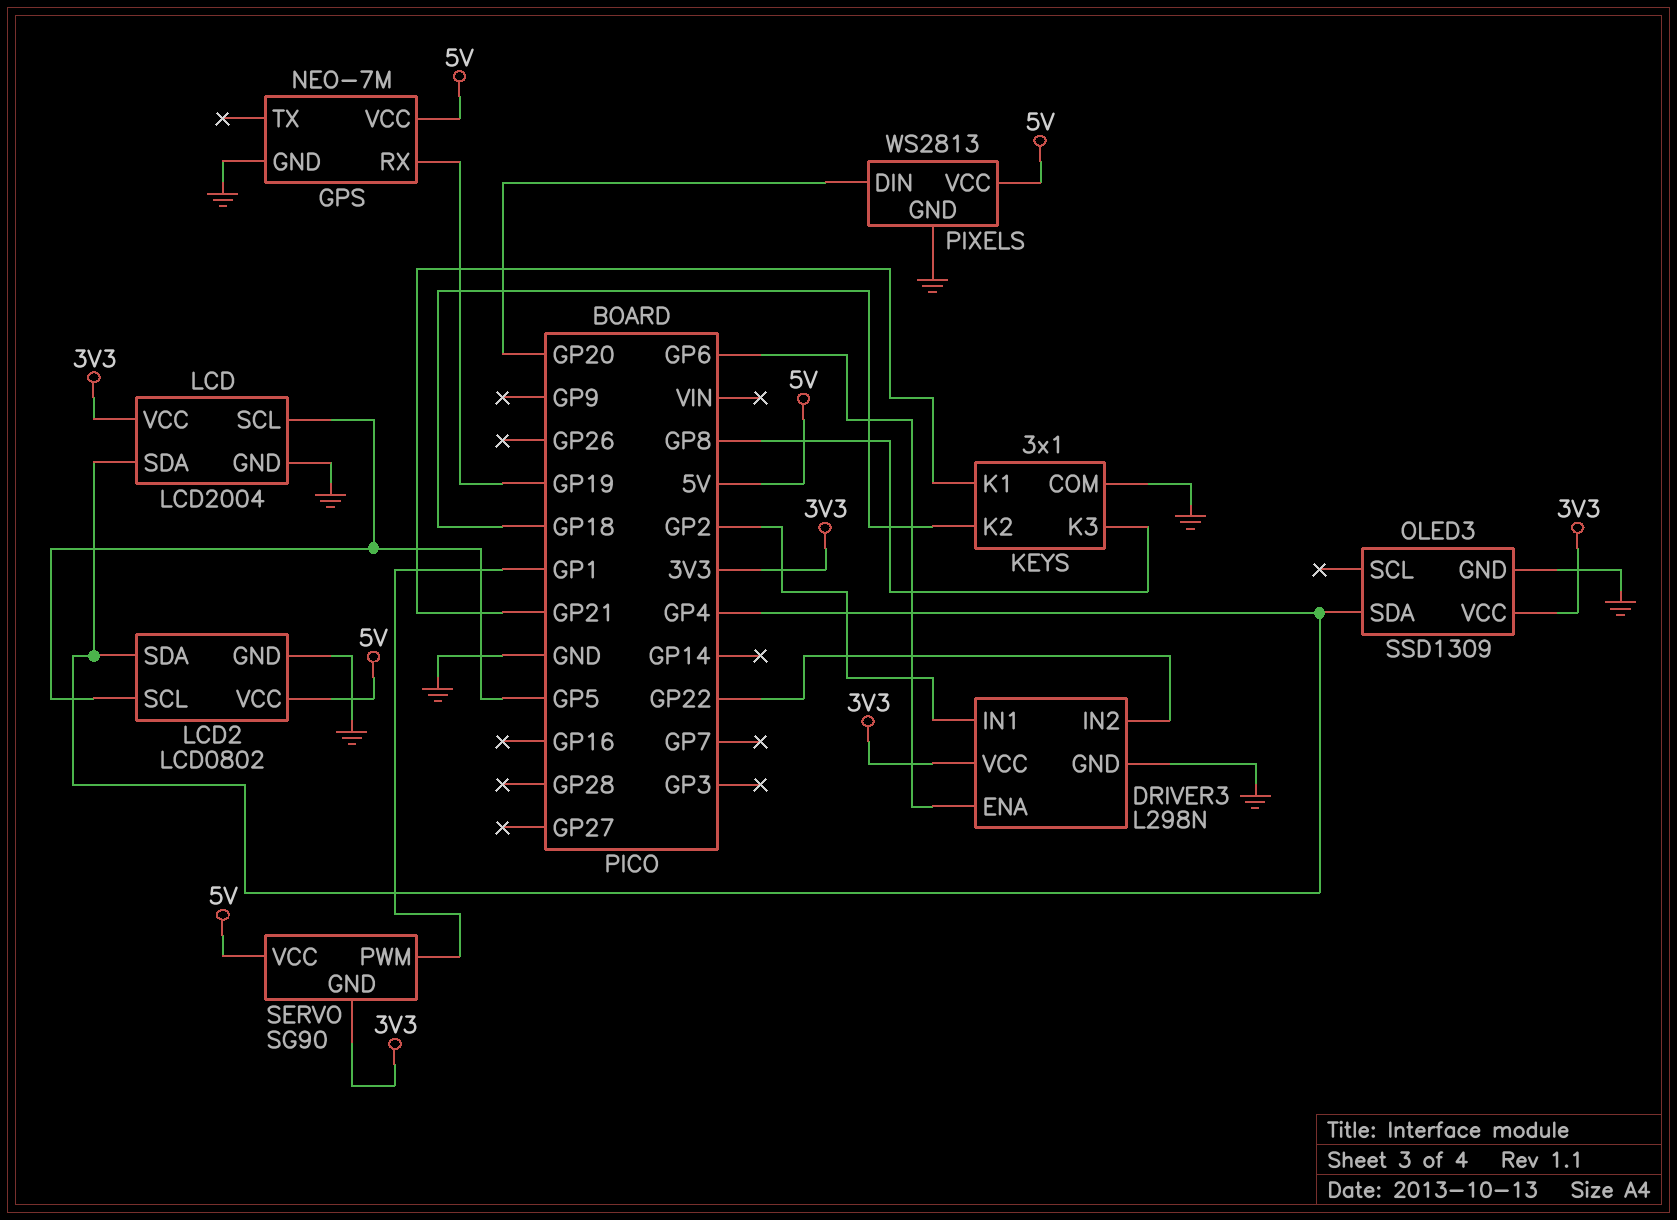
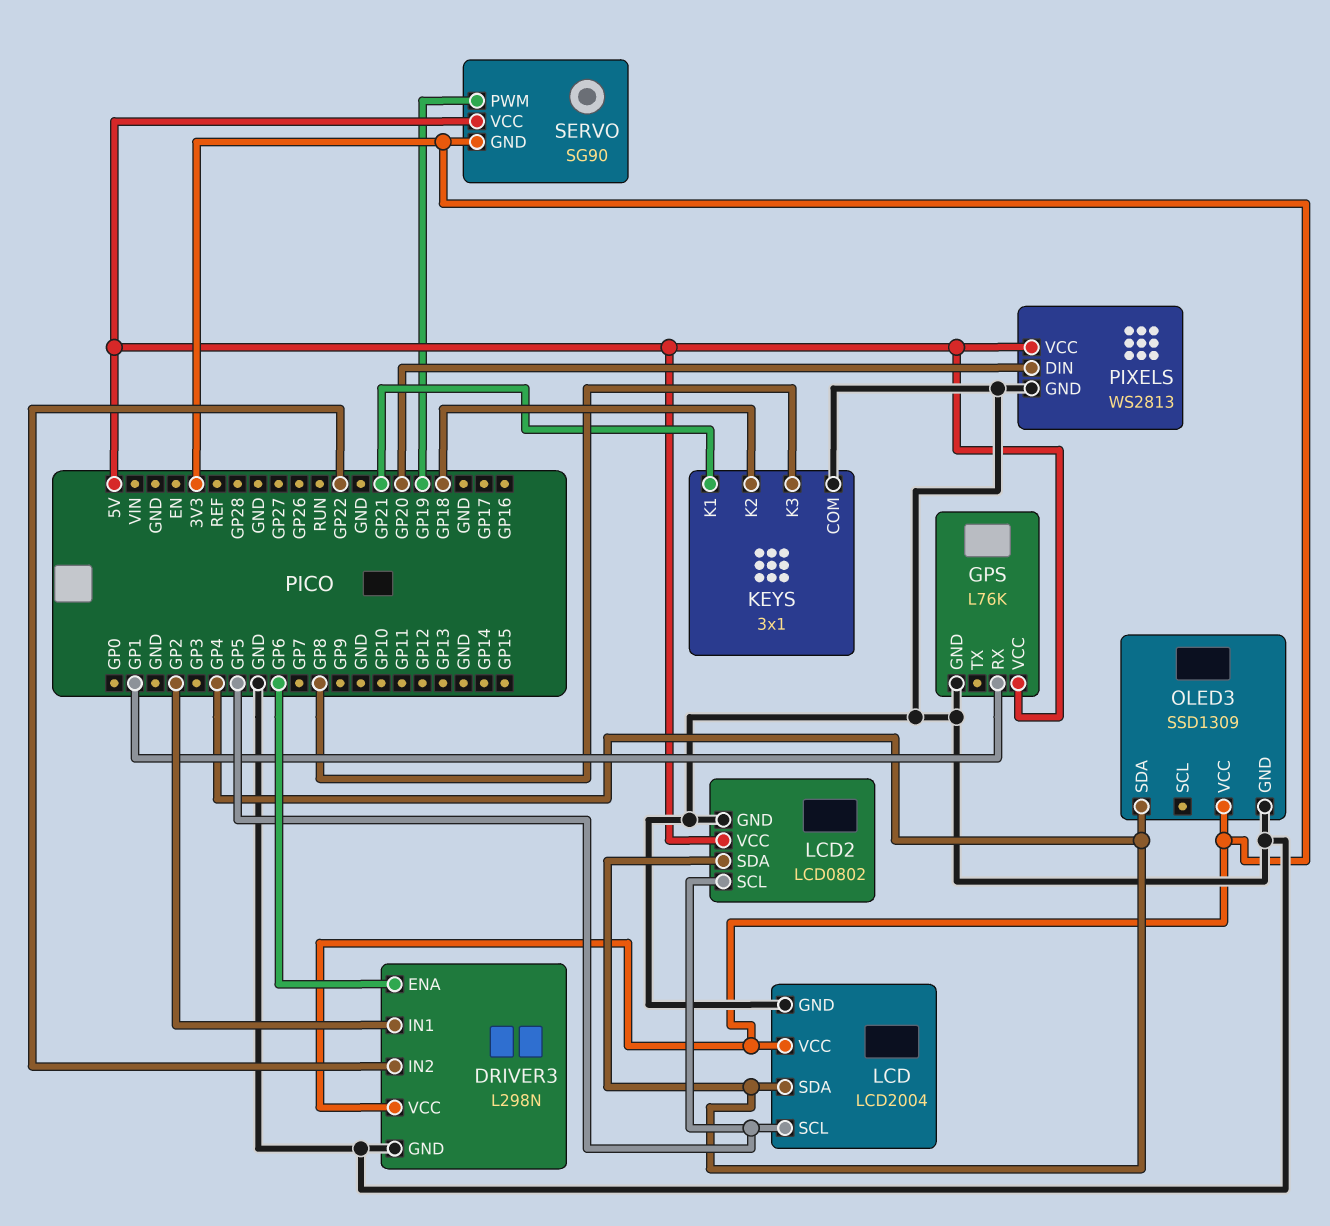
GPS: NEO-7M -> L76K
GPS pin RX: GP19 -> GP1
SERVO pin PWM: GP1 -> GP19

